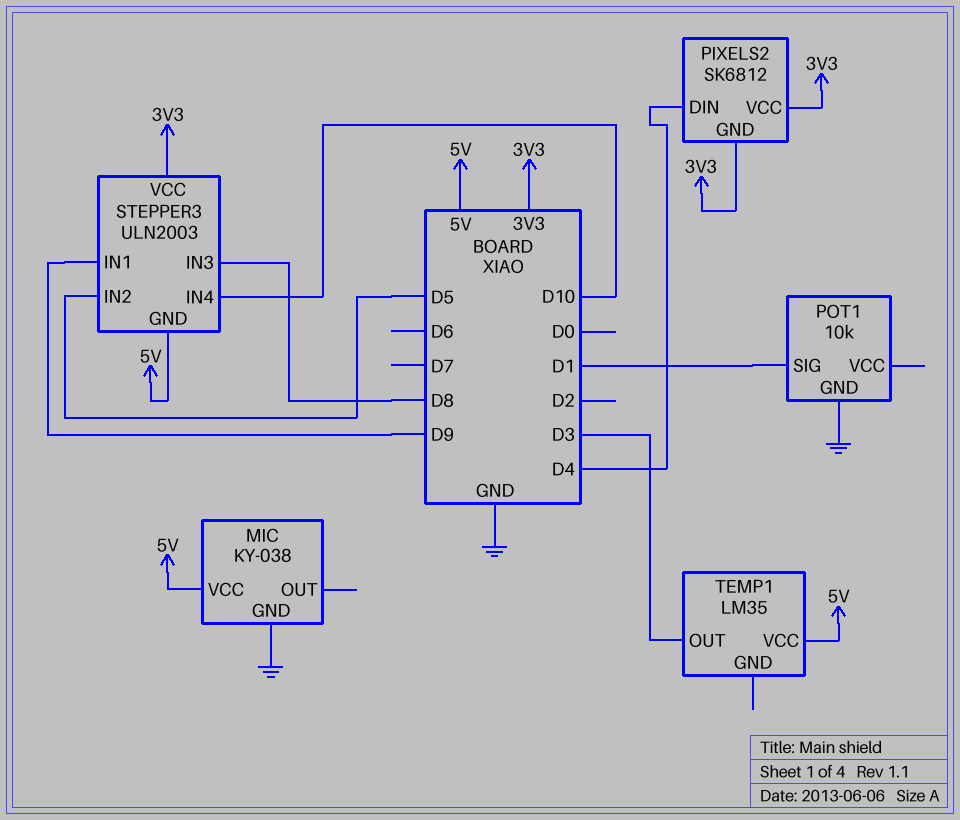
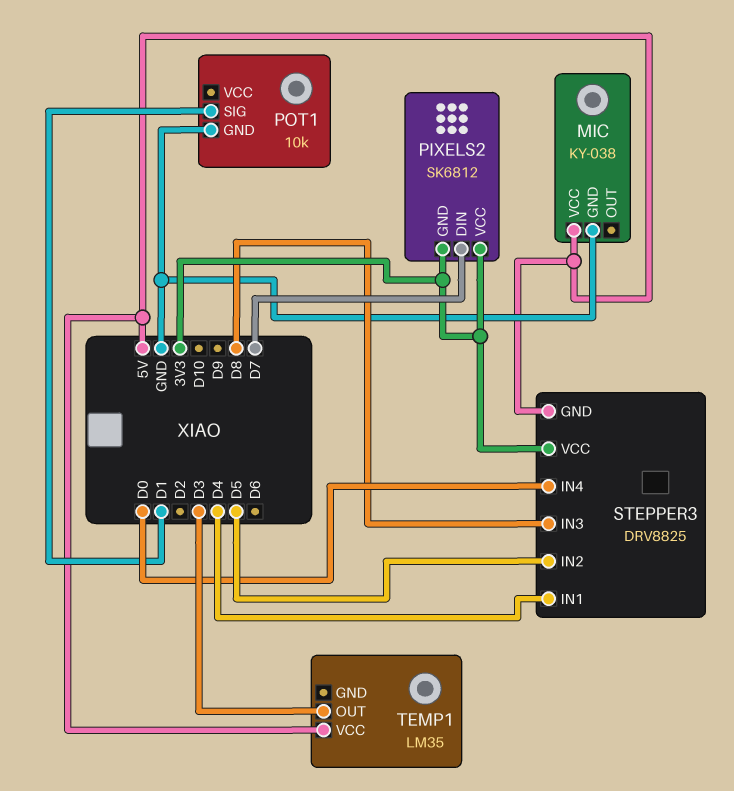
PIXELS2 pin DIN: D4 -> D7
STEPPER3: ULN2003 -> DRV8825
STEPPER3 pin IN1: D9 -> D4
STEPPER3 pin IN4: D10 -> D0

